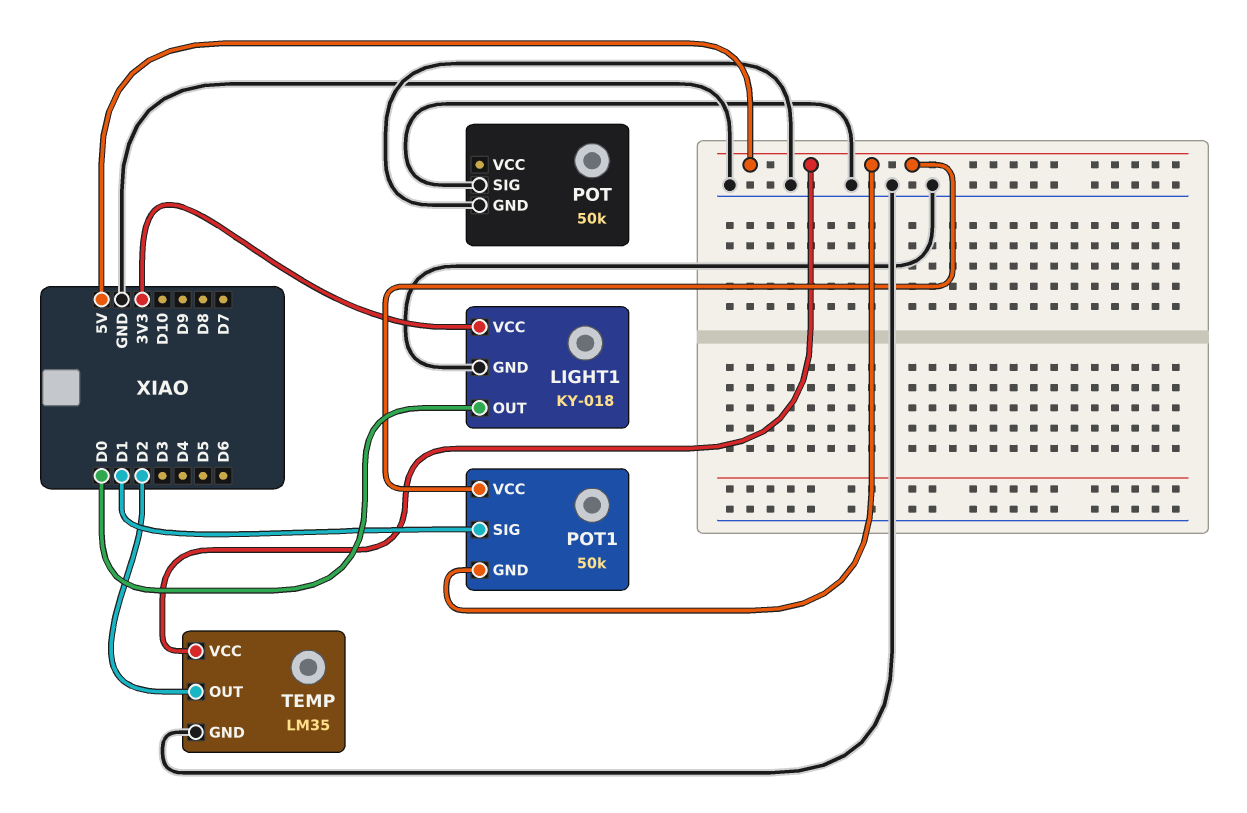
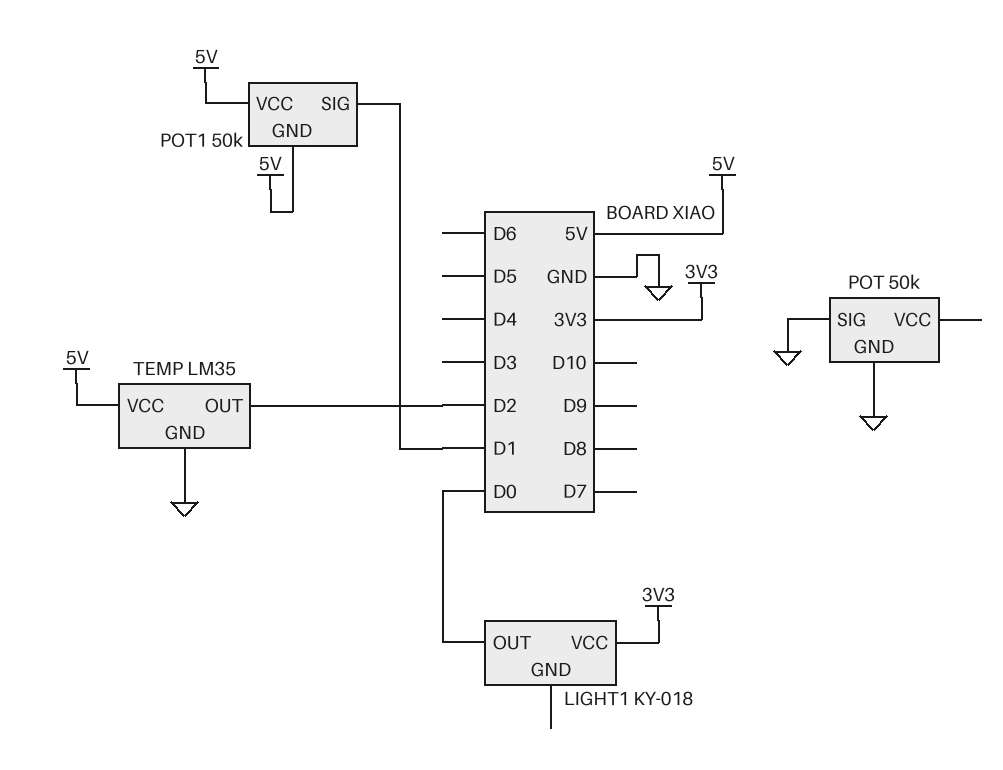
LIGHT1 pin GND: GND -> none

